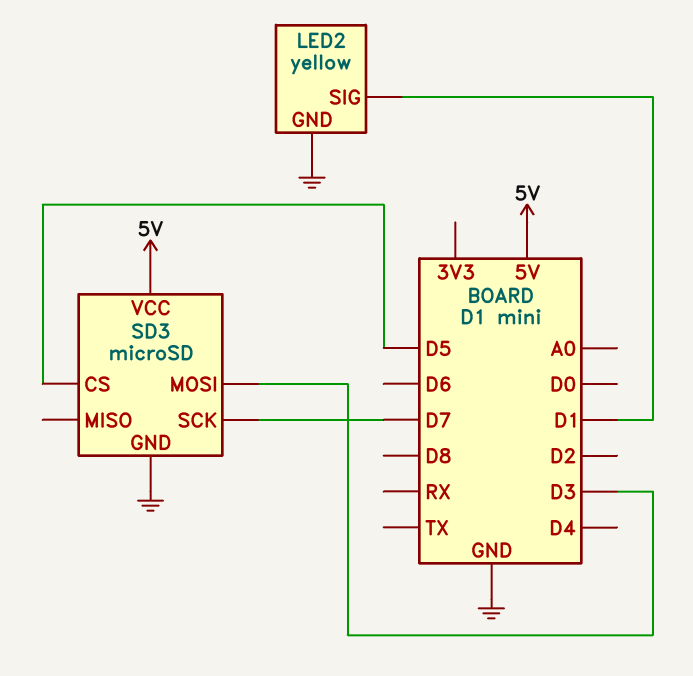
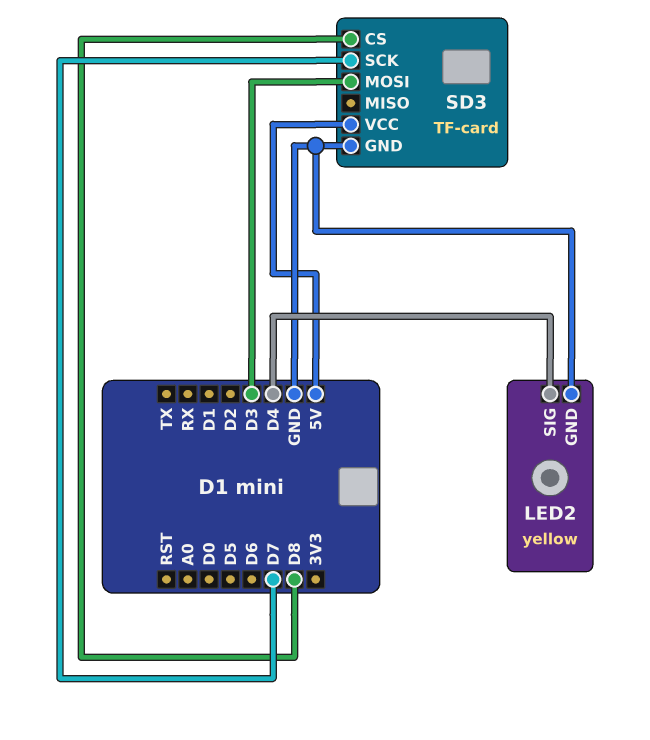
LED2 pin SIG: D1 -> D4
SD3: microSD -> TF-card
SD3 pin CS: D5 -> D8

